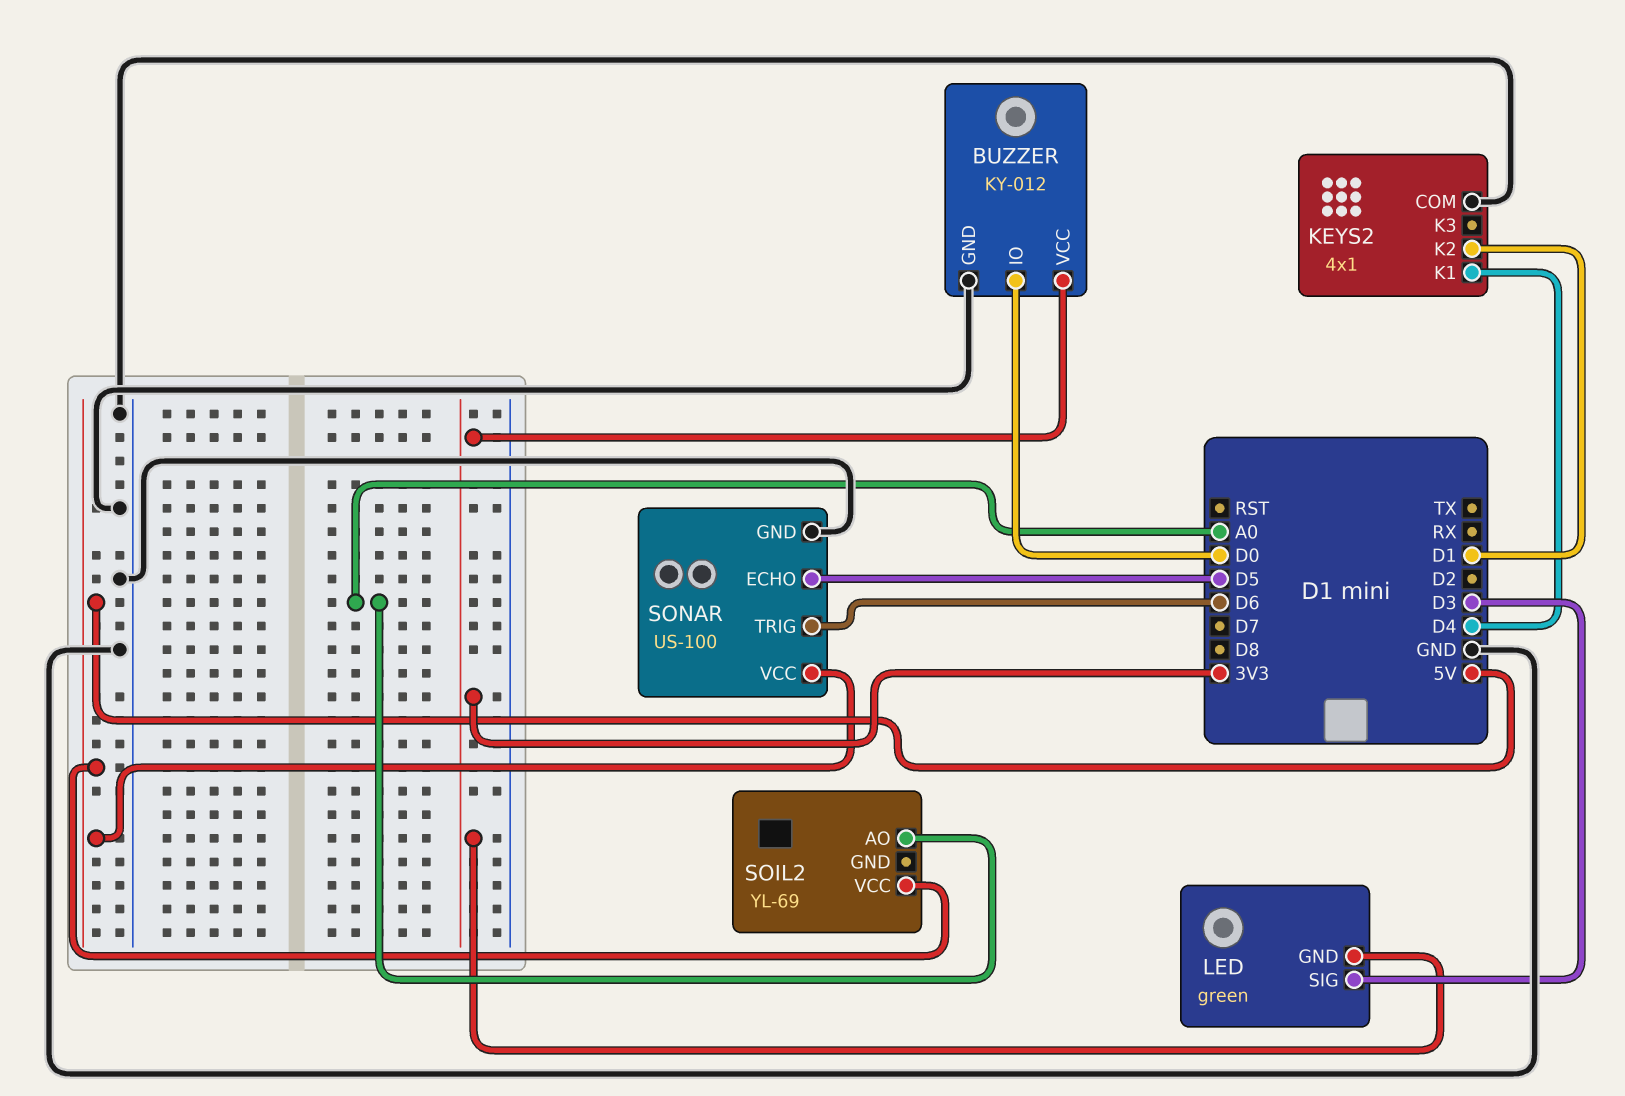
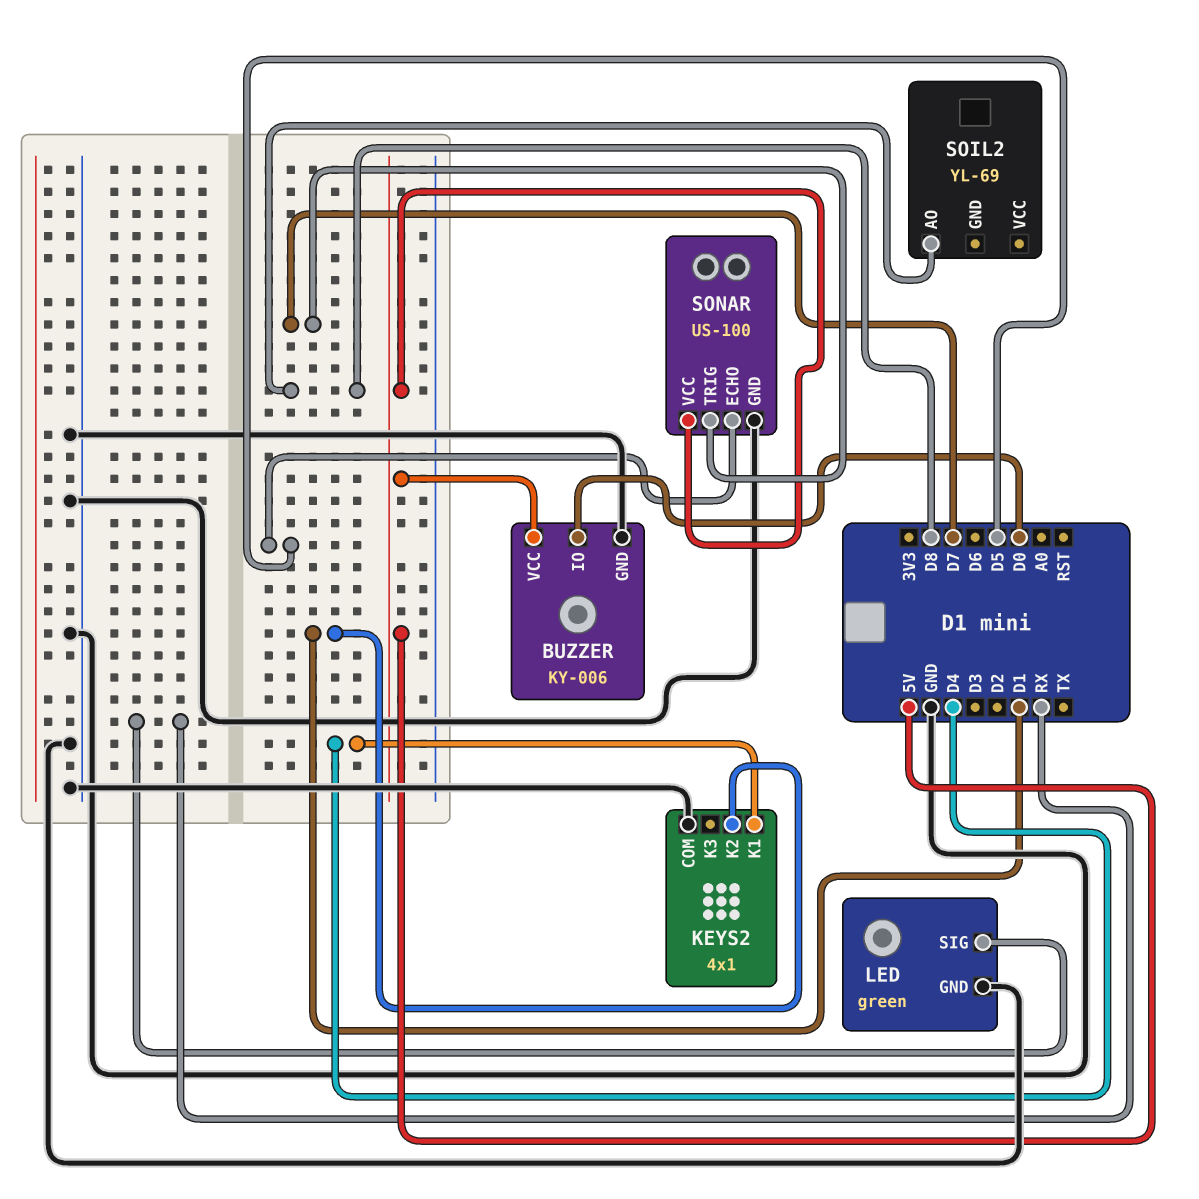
BUZZER: KY-012 -> KY-006
BUZZER pin VCC: 3V3 -> 5V
LED pin GND: 3V3 -> GND
LED pin SIG: D3 -> RX
SOIL2 pin AO: A0 -> D8
SOIL2 pin VCC: 5V -> none
SONAR pin TRIG: D6 -> D7

